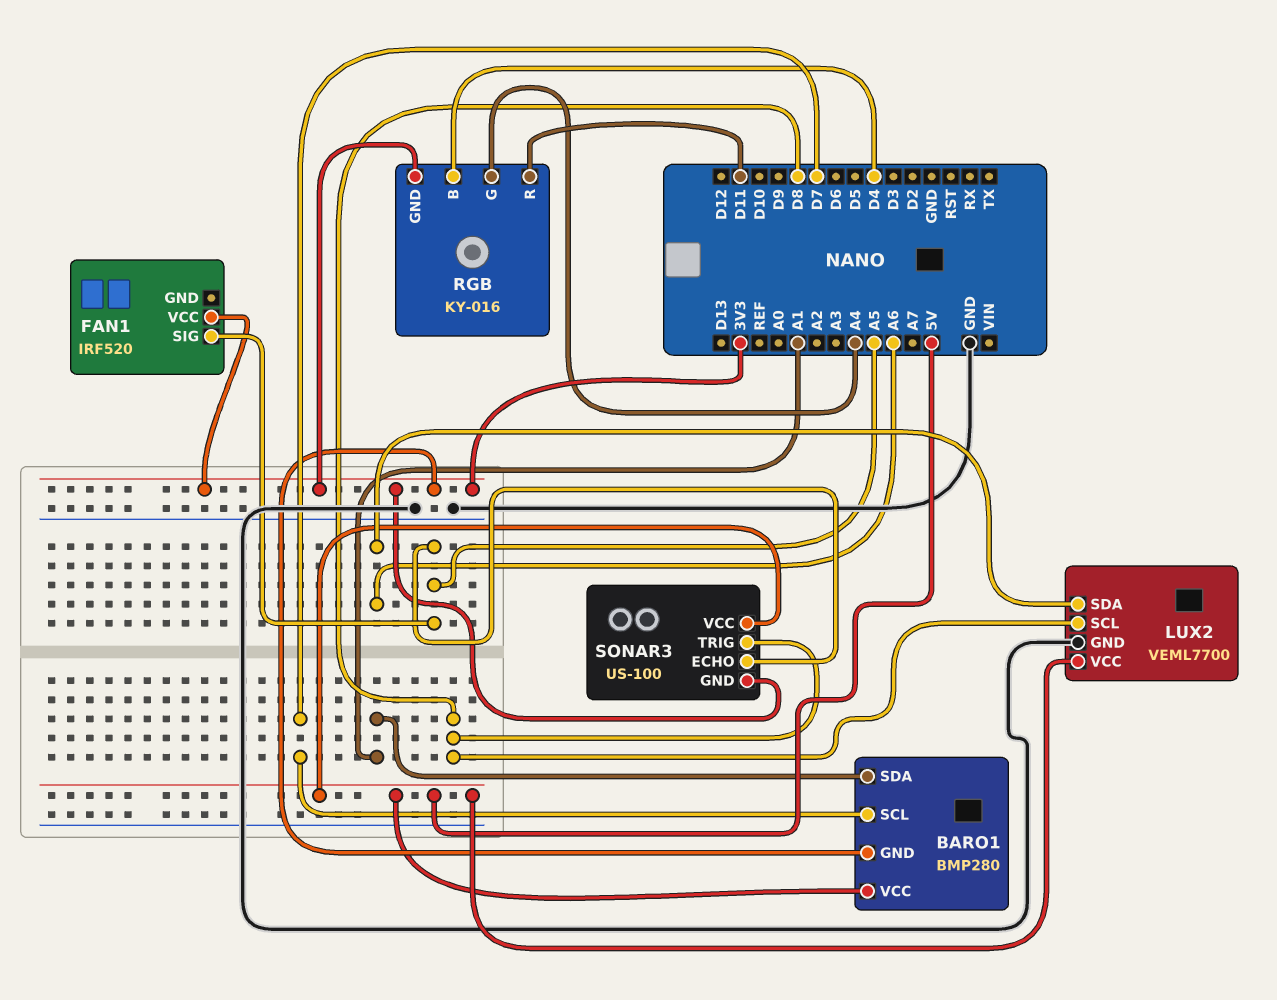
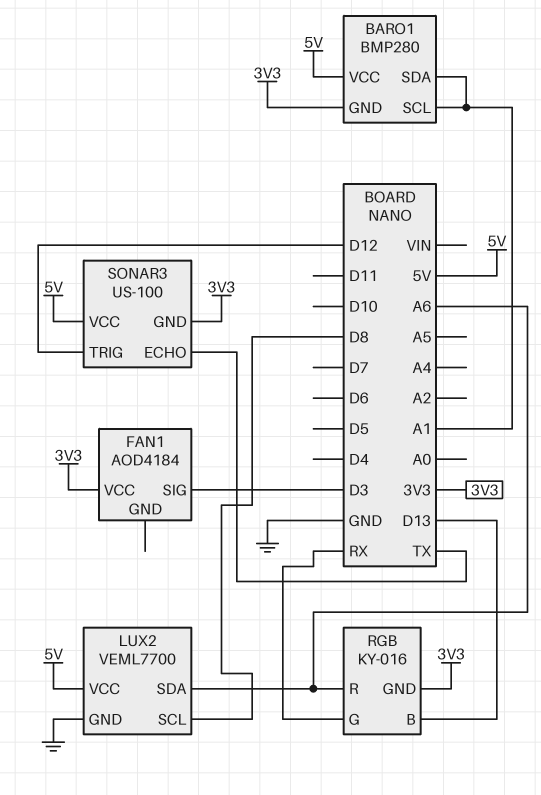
BARO1 pin SCL: D7 -> A1
FAN1: IRF520 -> AOD4184
FAN1 pin SIG: A5 -> D3
RGB pin B: D4 -> D13
RGB pin G: A4 -> RX
RGB pin R: D11 -> A6
SONAR3 pin ECHO: A5 -> TX
SONAR3 pin TRIG: D8 -> D12

